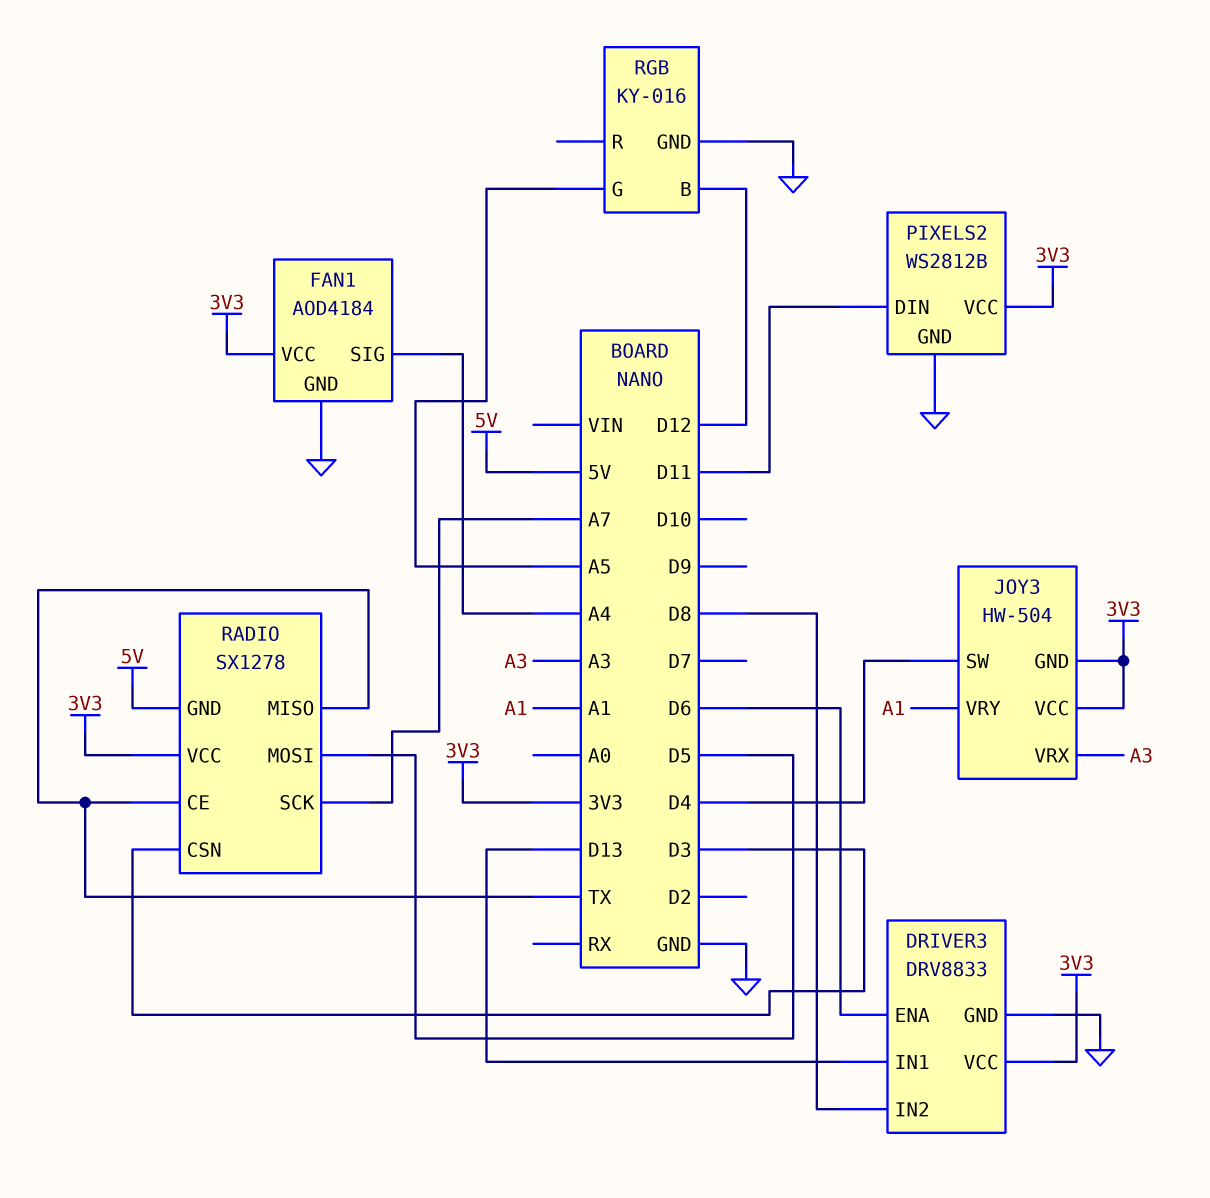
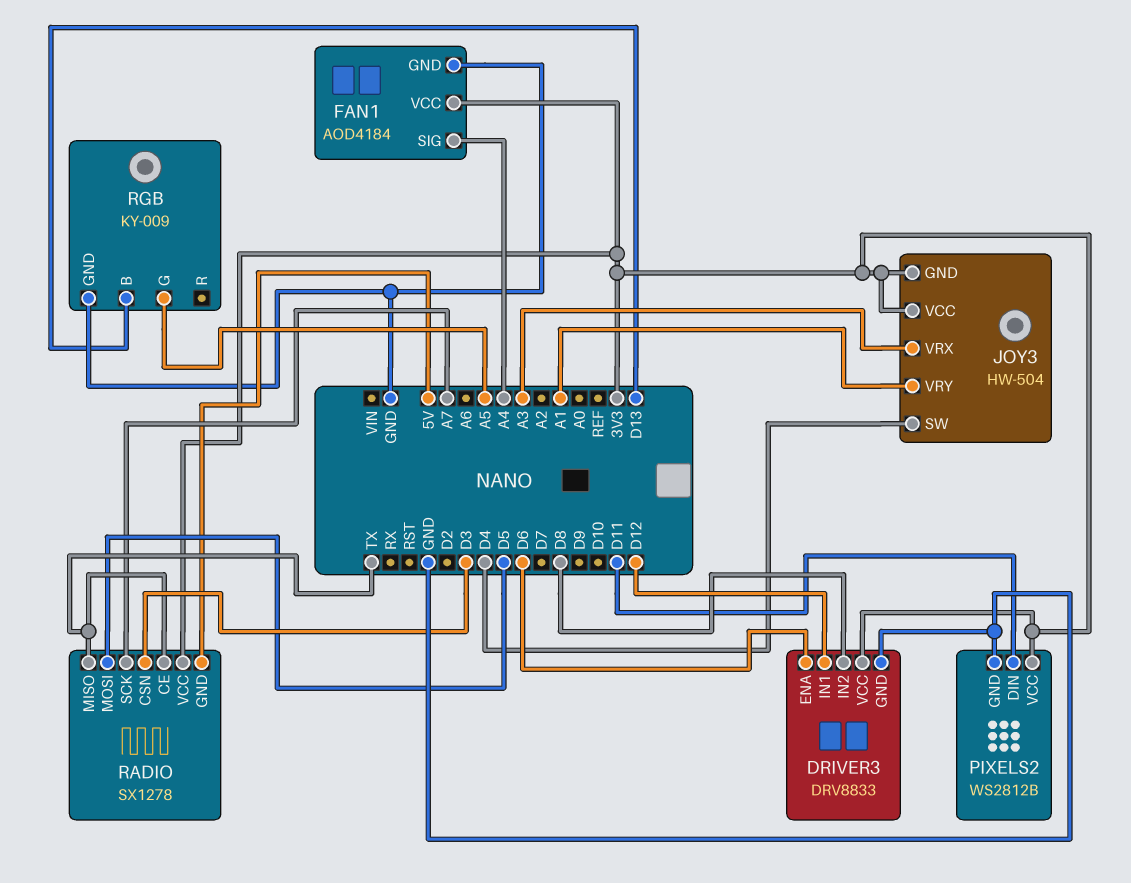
DRIVER3 pin IN1: D13 -> D12
RGB: KY-016 -> KY-009
RGB pin B: D12 -> D13

